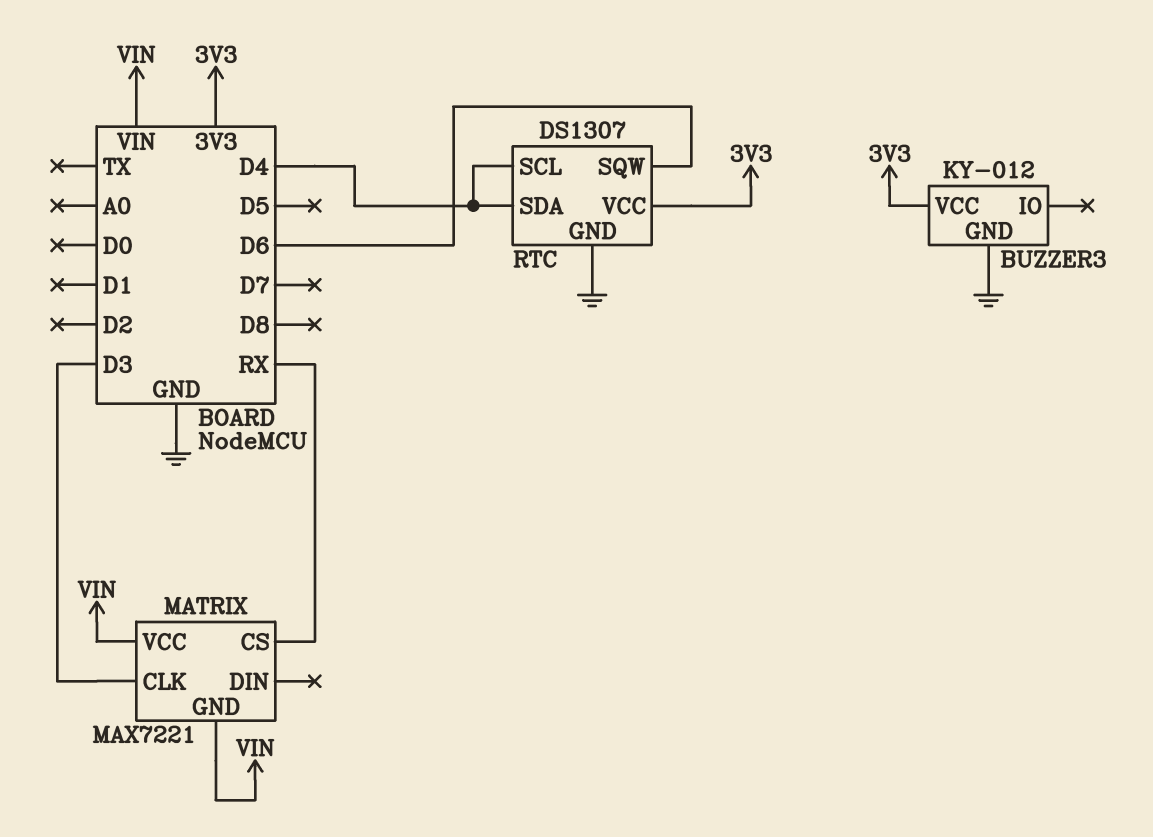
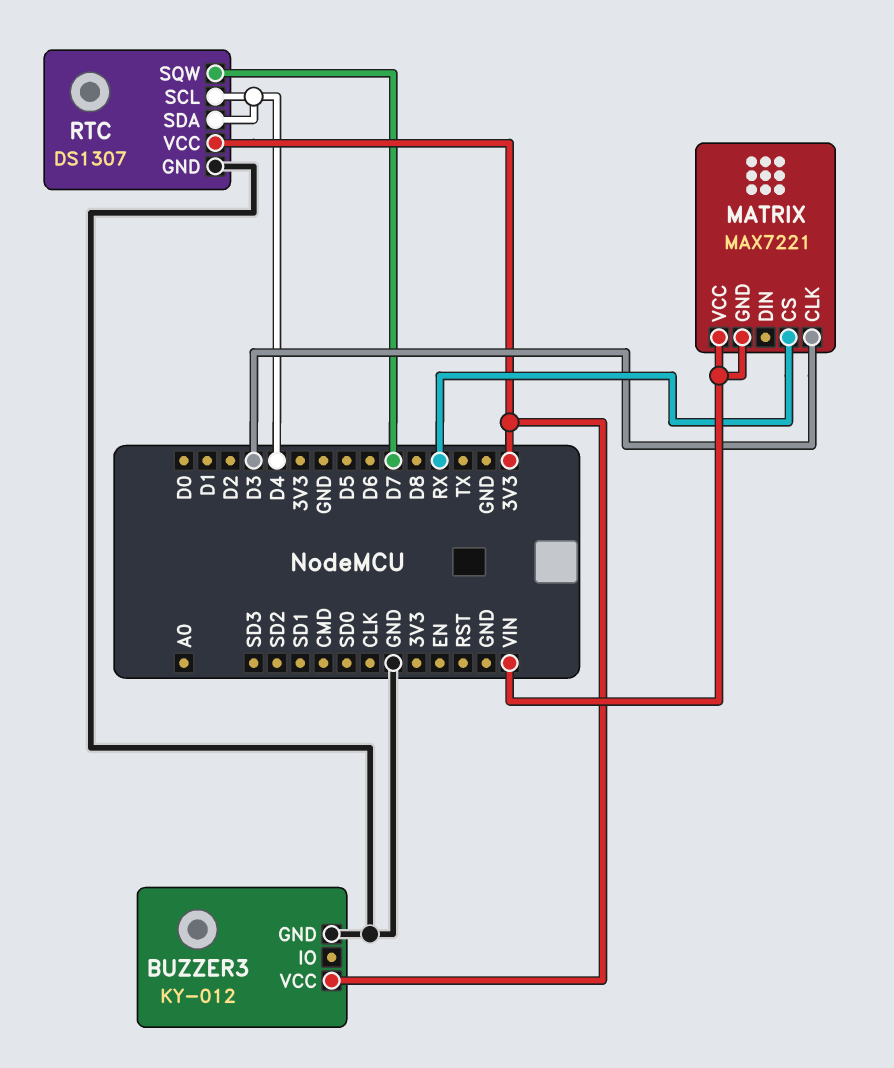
RTC pin SQW: D6 -> D7

